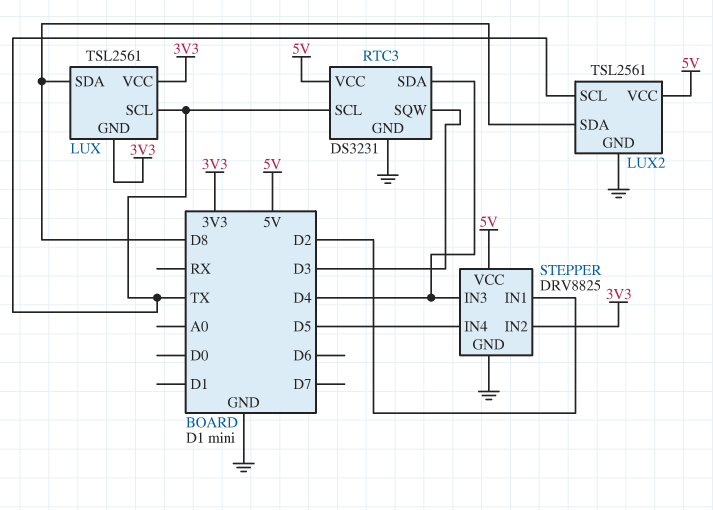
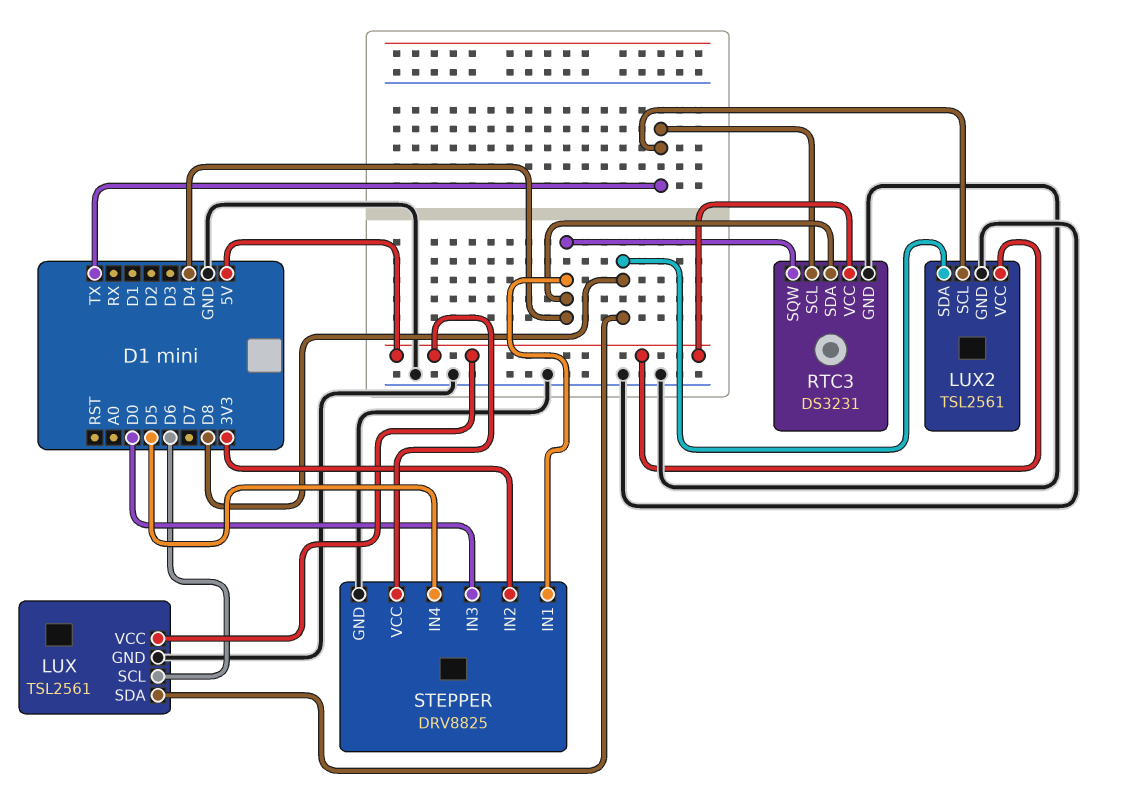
LUX pin GND: 3V3 -> GND
LUX pin SCL: TX -> D6
LUX pin VCC: 3V3 -> 5V
RTC3 pin SQW: D3 -> D4
STEPPER pin IN1: D2 -> D4
STEPPER pin IN3: D4 -> D0

